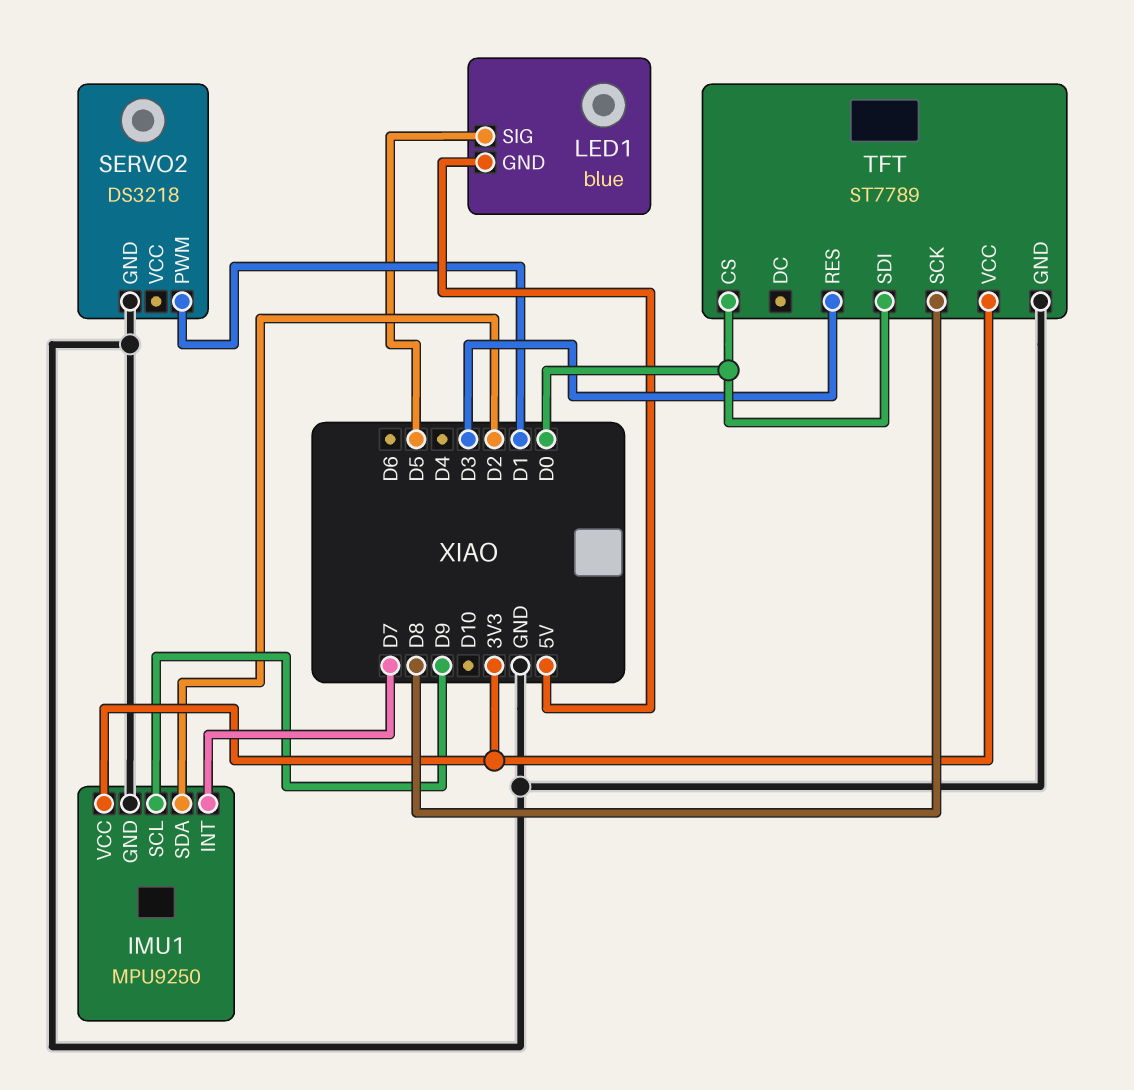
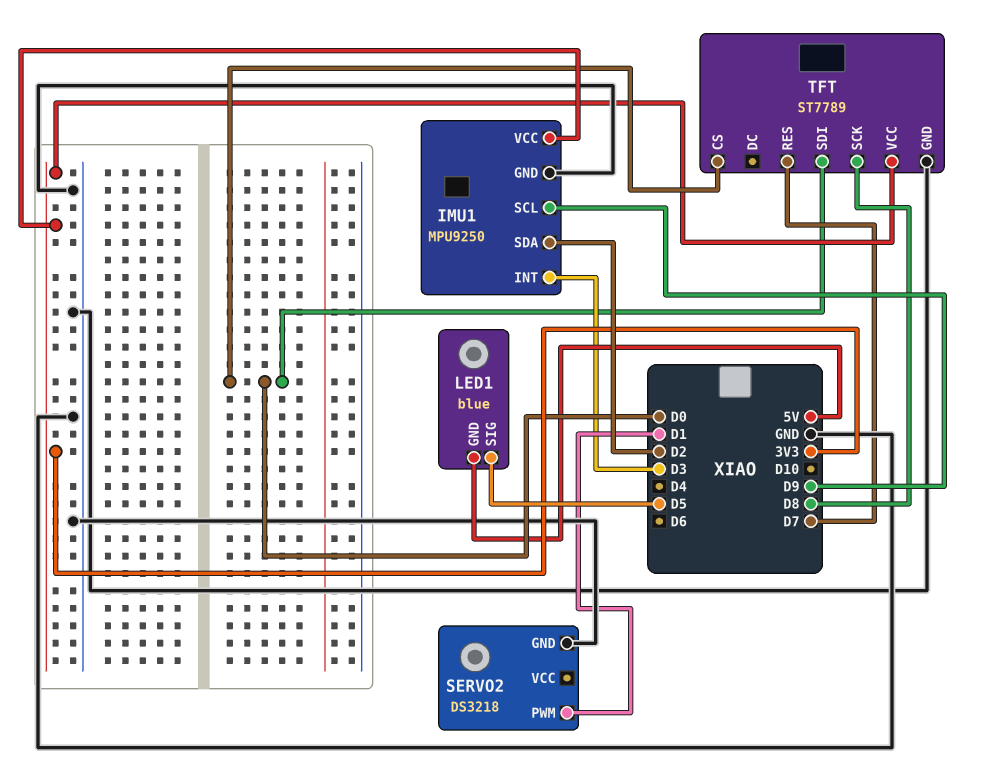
IMU1 pin INT: D7 -> D3
TFT pin RES: D3 -> D7

